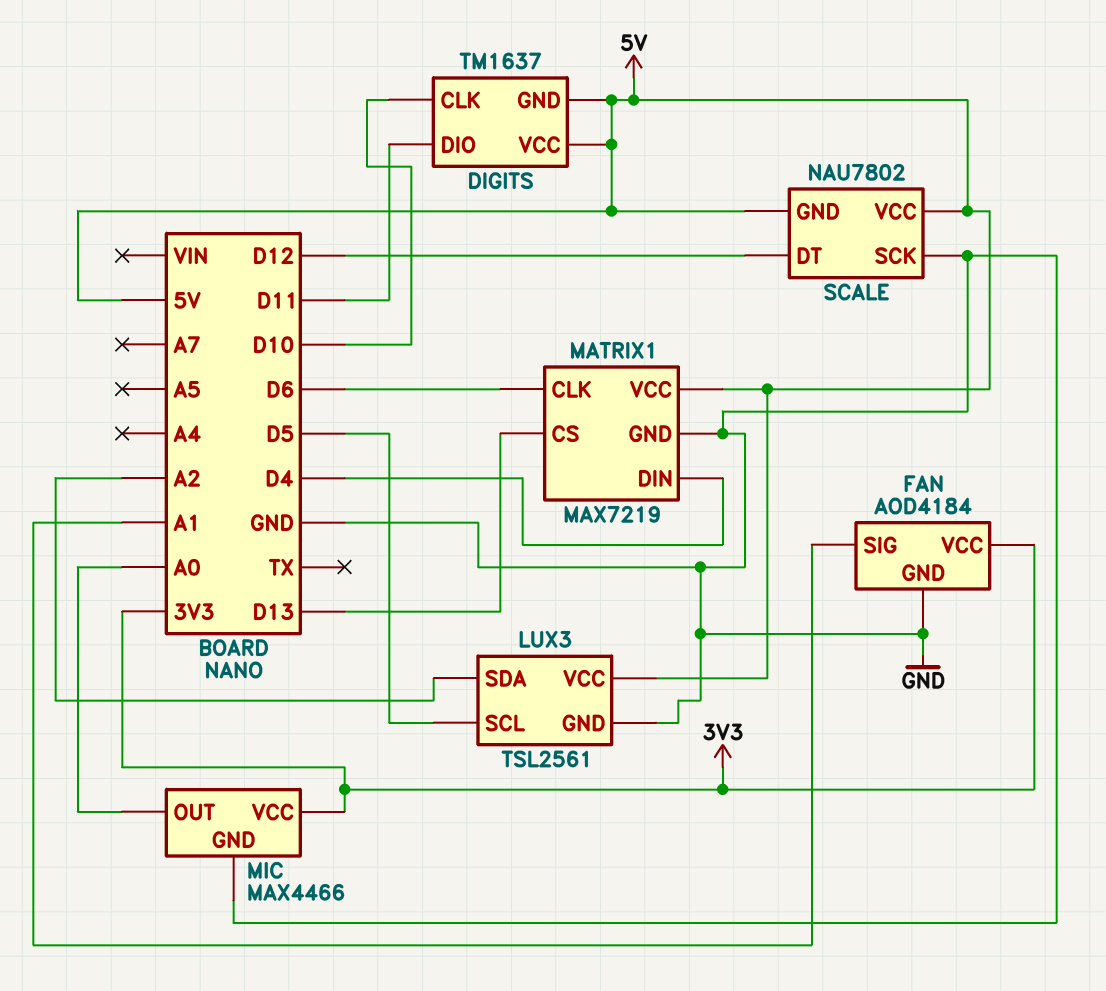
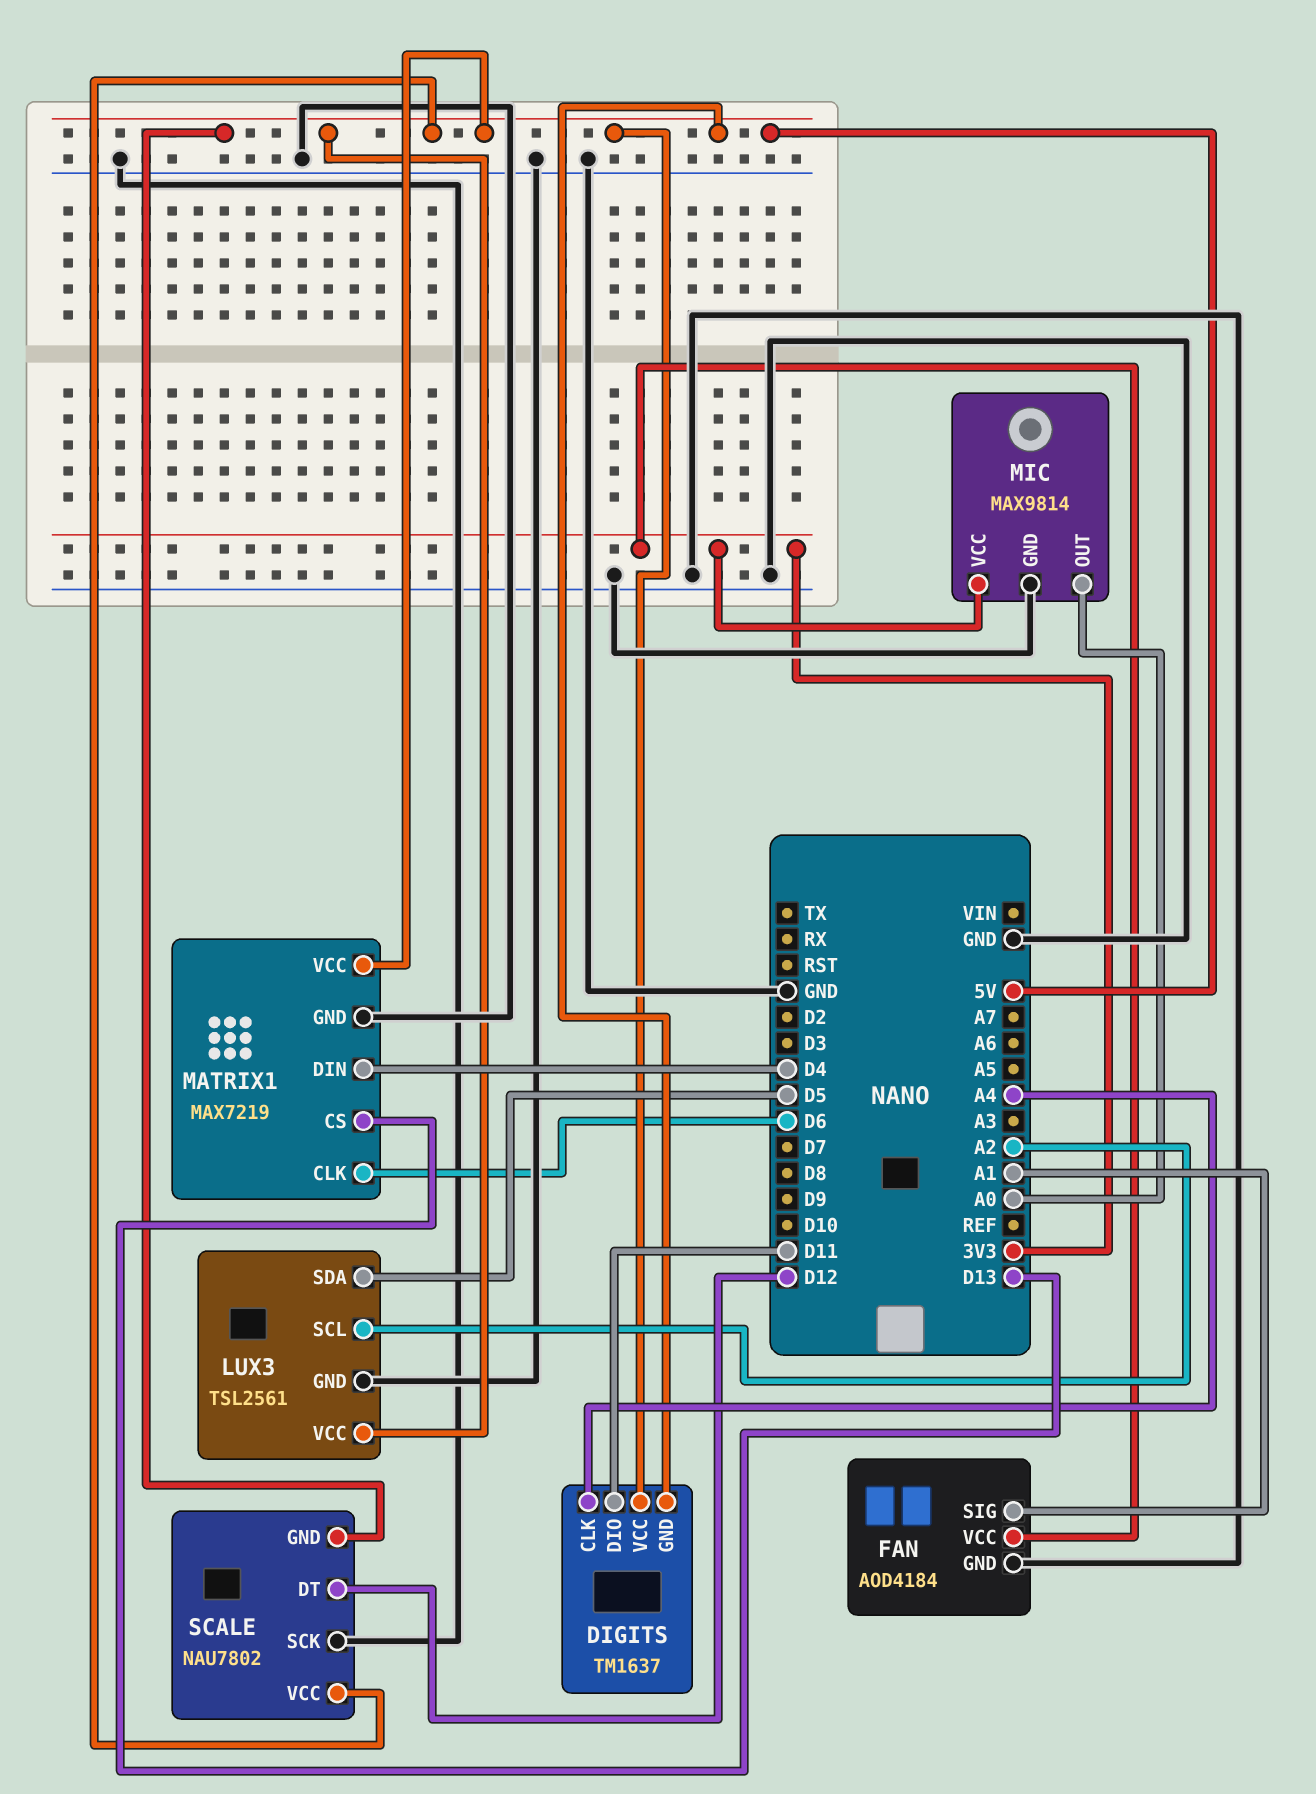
DIGITS pin CLK: D10 -> A4
LUX3 pin SCL: D5 -> A2
LUX3 pin SDA: A2 -> D5
MIC: MAX4466 -> MAX9814

